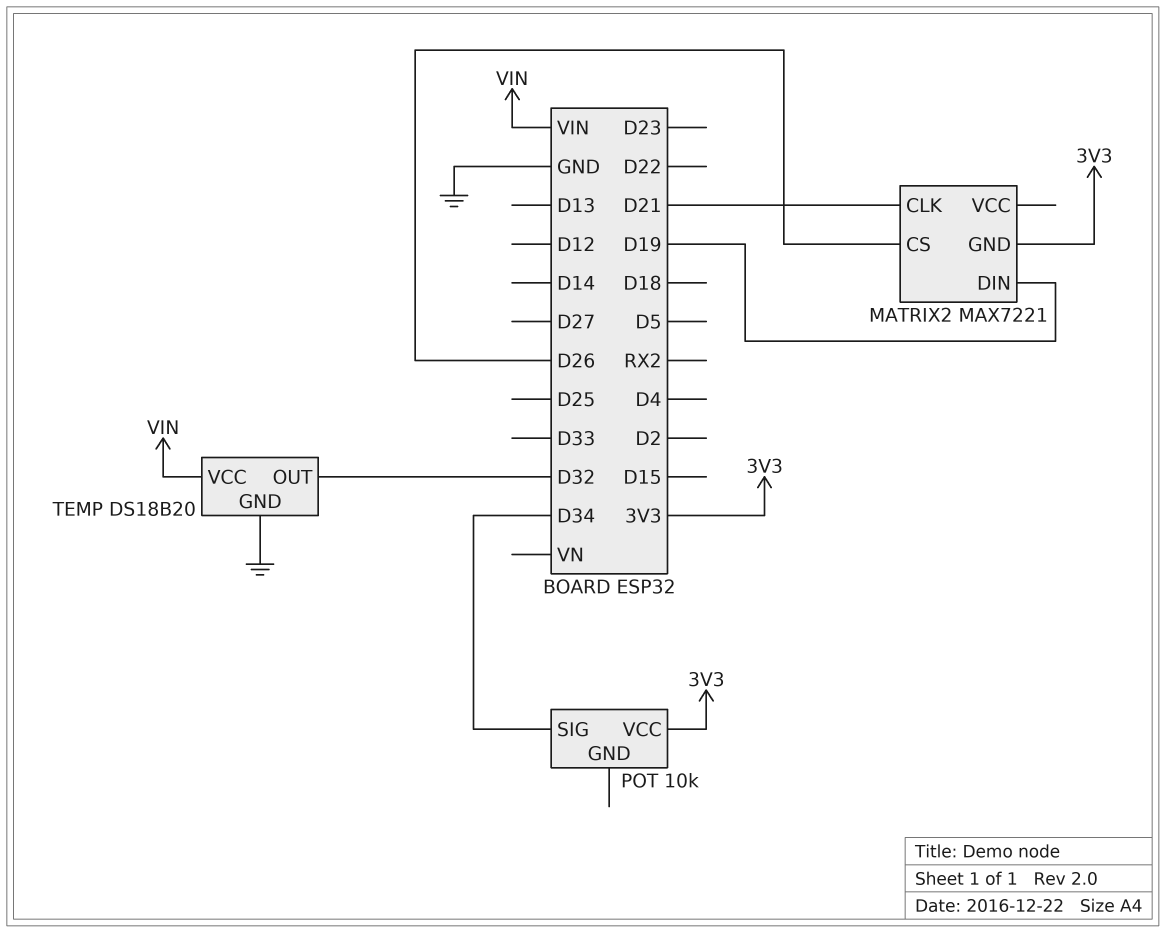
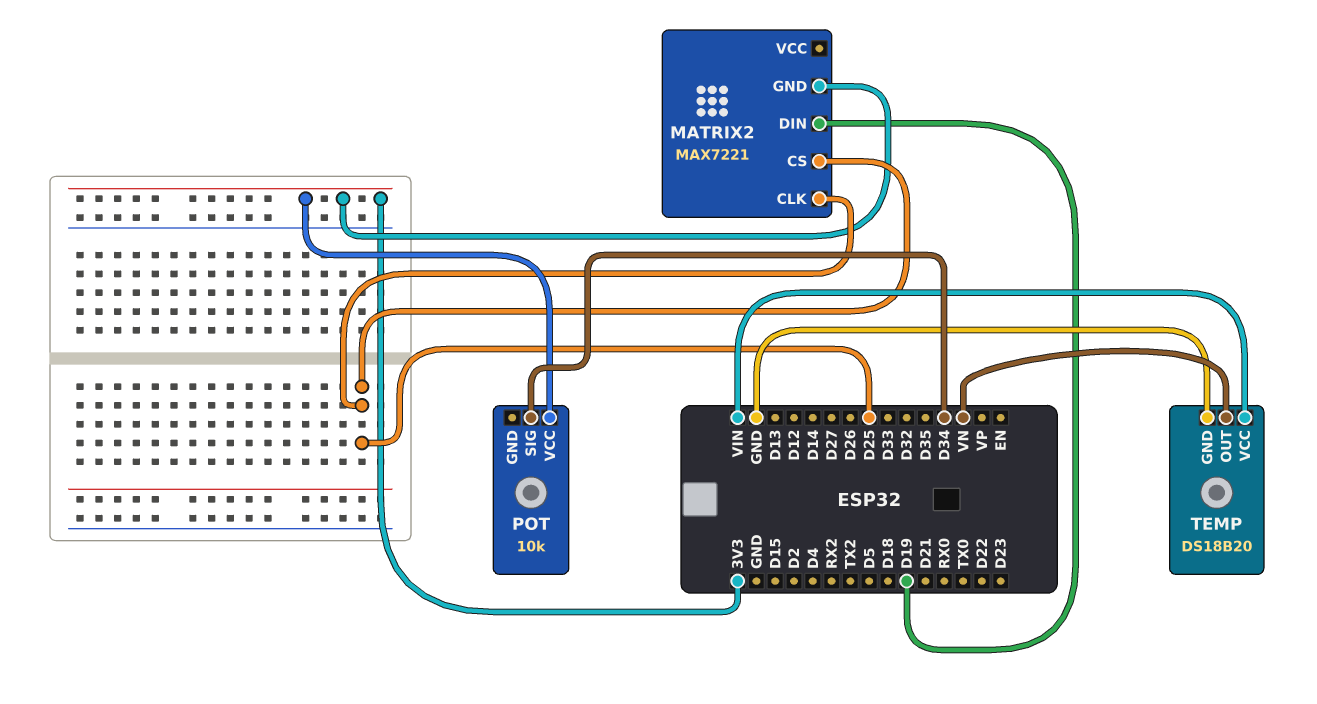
MATRIX2 pin CLK: D21 -> D25
MATRIX2 pin CS: D26 -> D25
TEMP pin OUT: D32 -> VN

